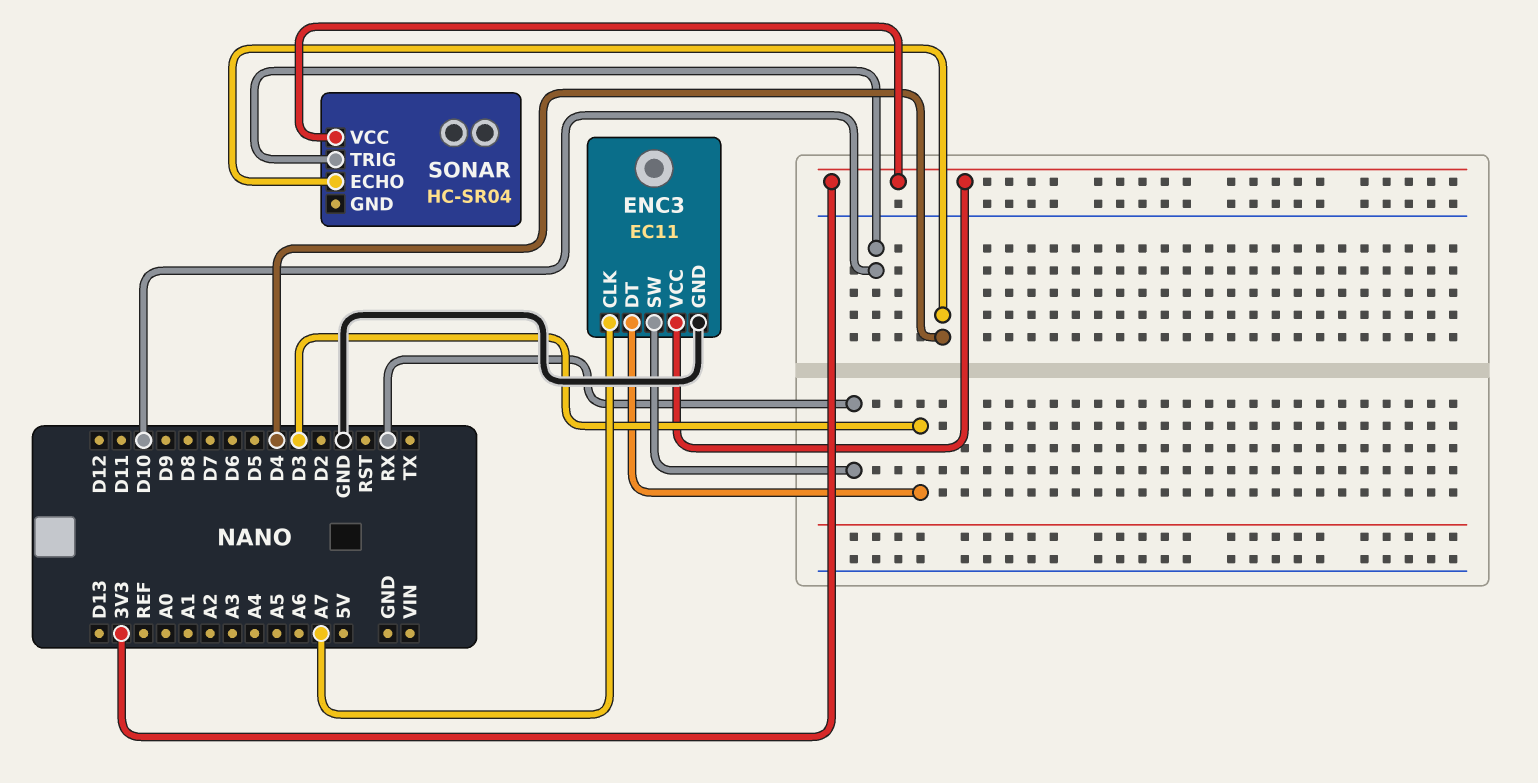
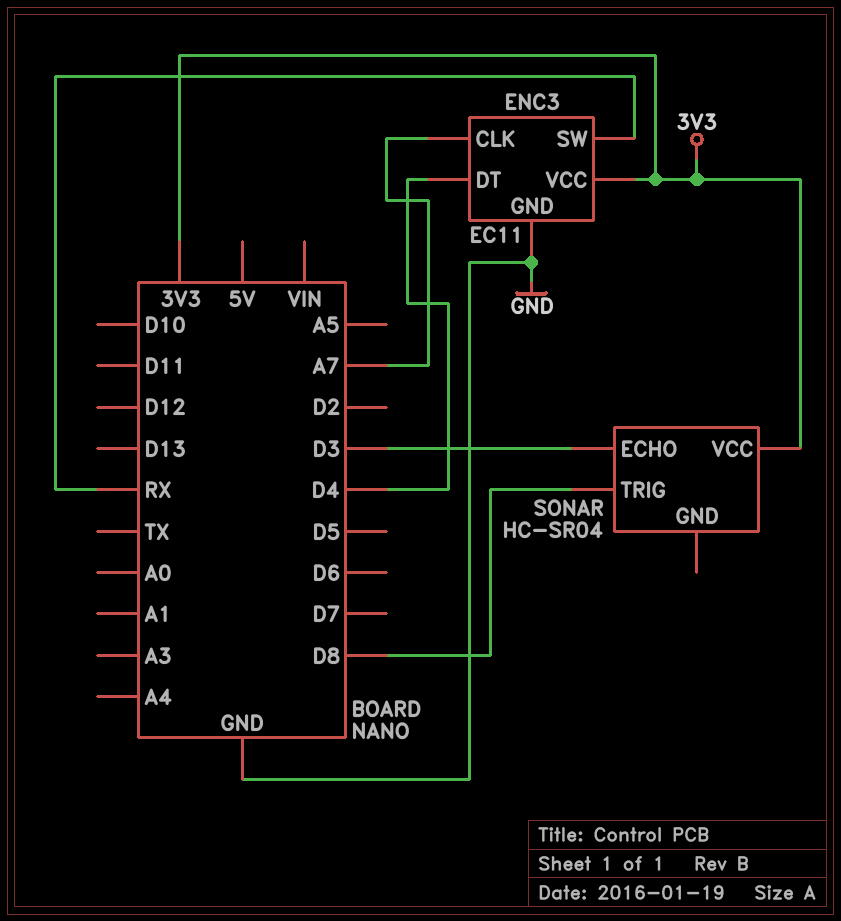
ENC3 pin DT: D3 -> D4
SONAR pin ECHO: D4 -> D3
SONAR pin TRIG: D10 -> D8

